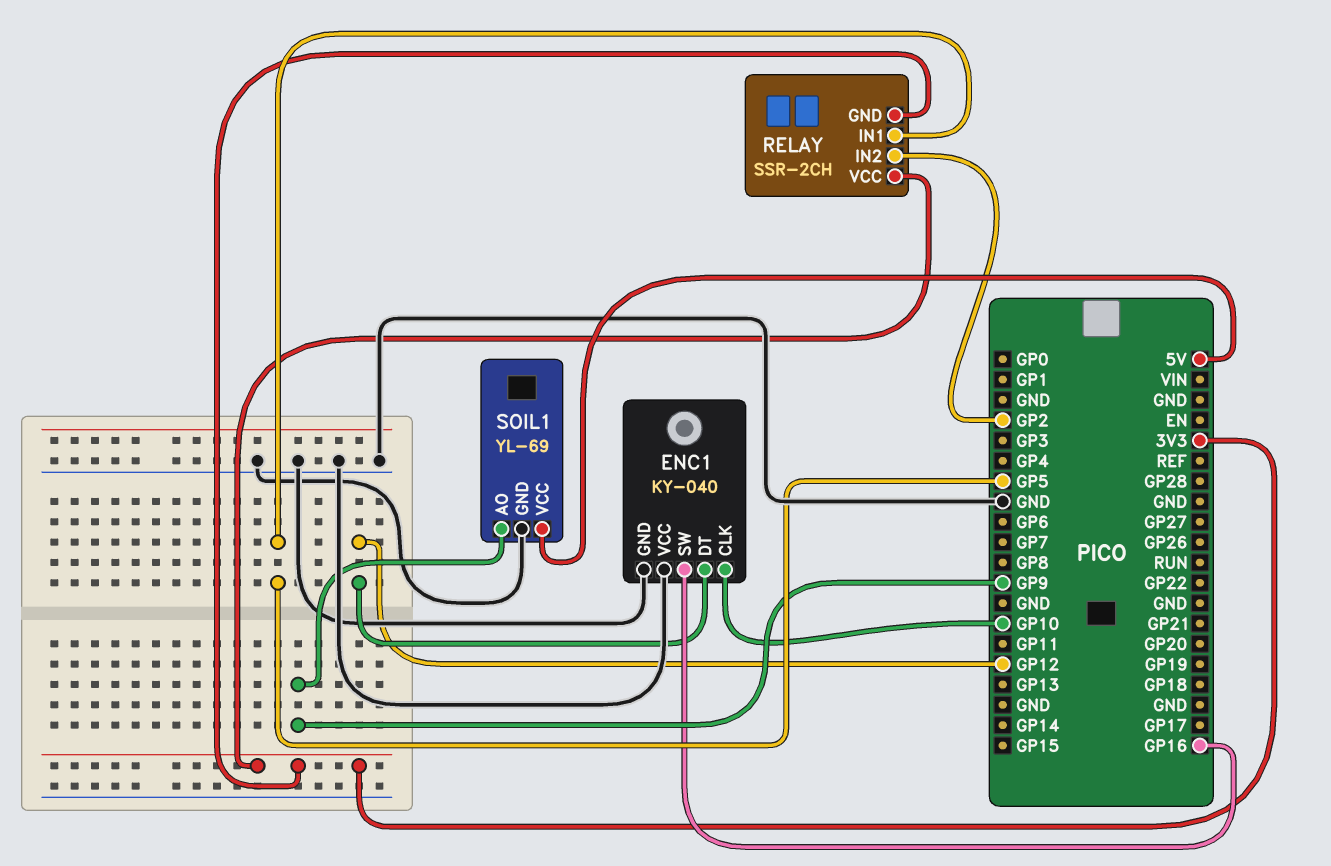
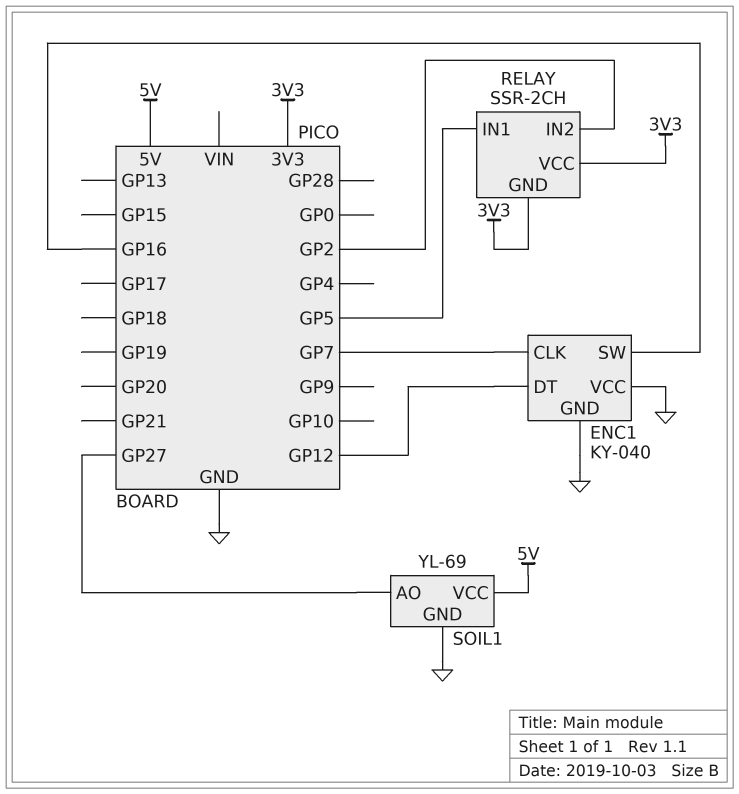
ENC1 pin CLK: GP10 -> GP7
SOIL1 pin AO: GP9 -> GP27

